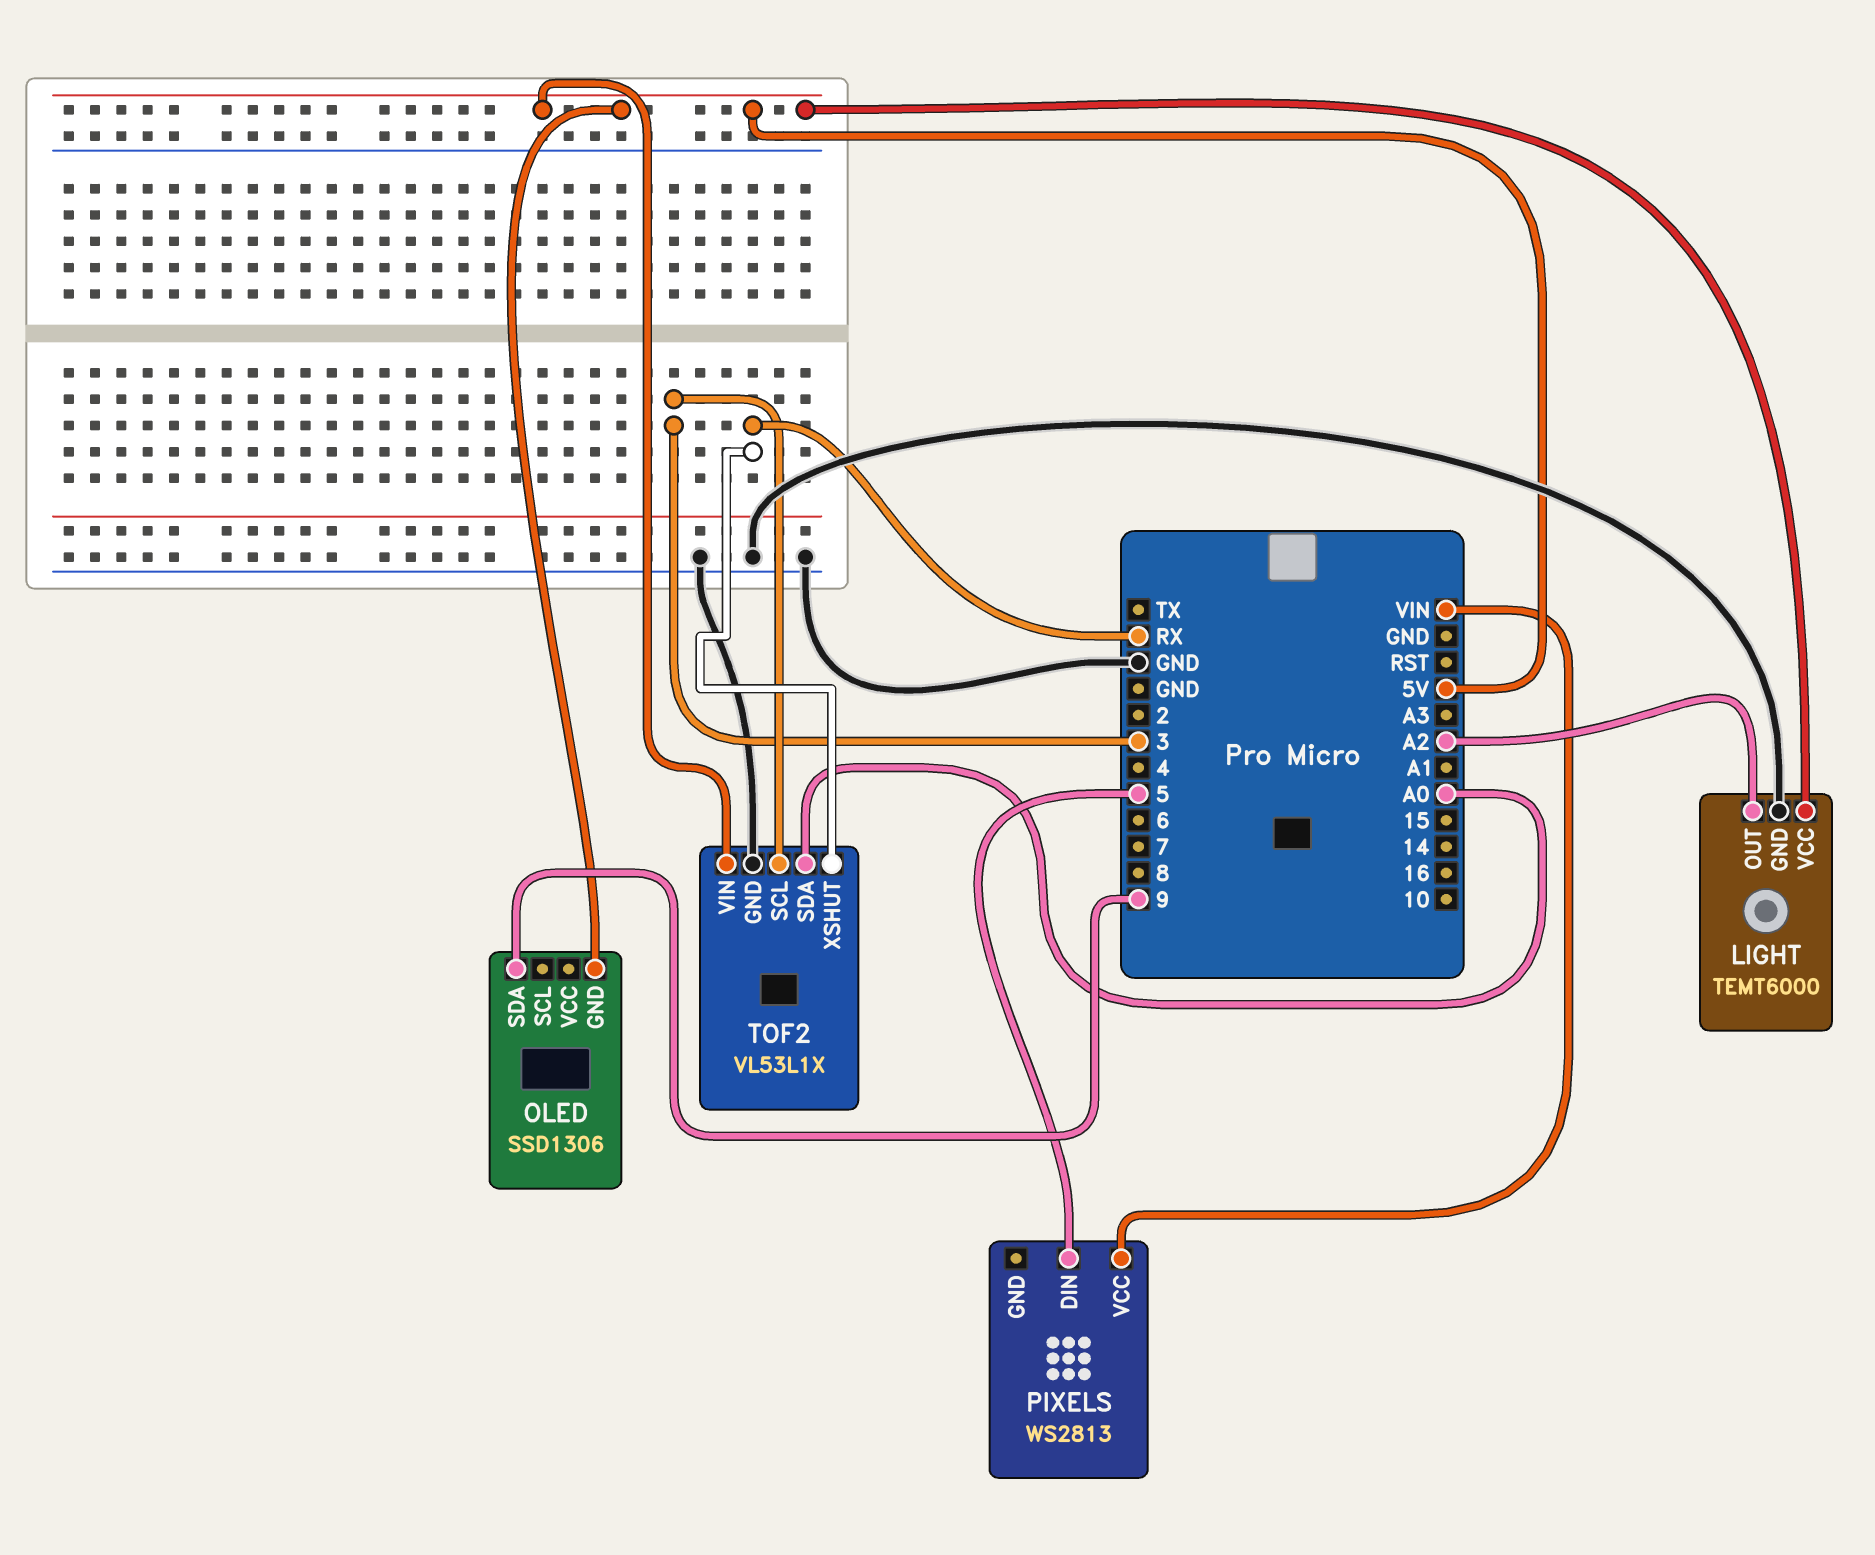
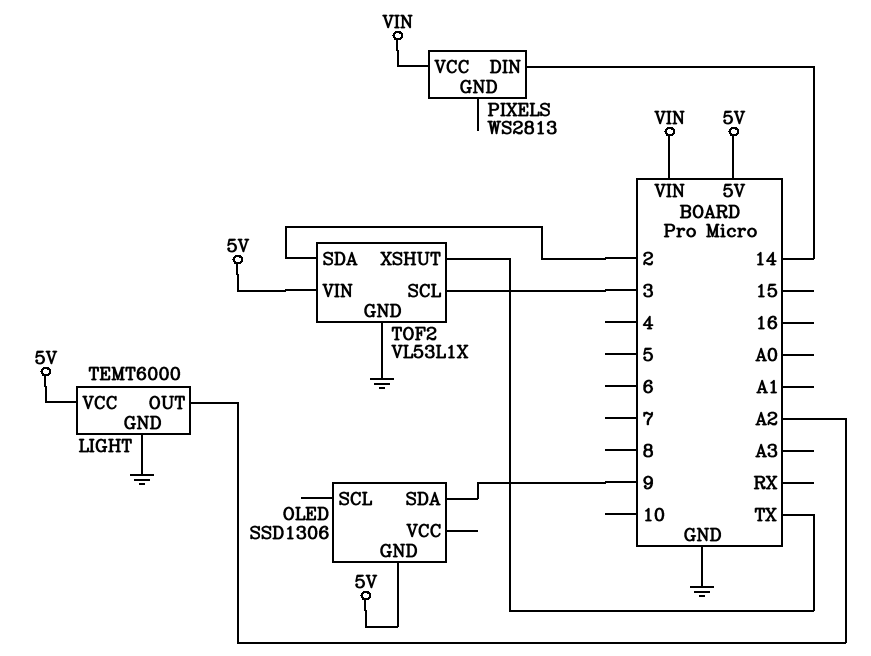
PIXELS pin DIN: 5 -> 14
TOF2 pin SDA: A0 -> 2
TOF2 pin XSHUT: RX -> TX

